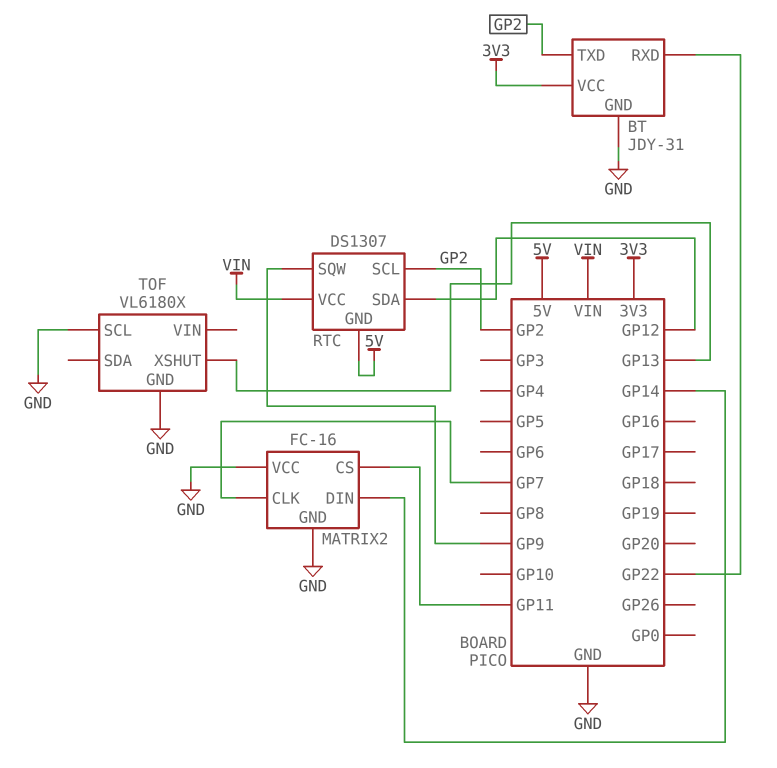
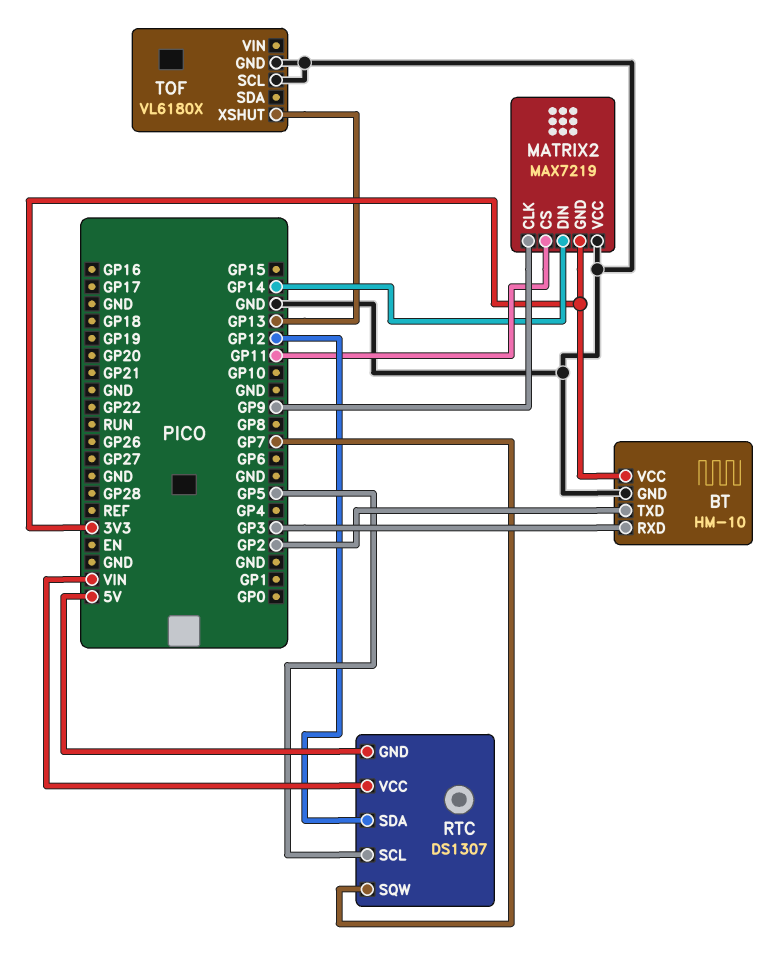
BT: JDY-31 -> HM-10
BT pin RXD: GP22 -> GP3
MATRIX2: FC-16 -> MAX7219
MATRIX2 pin CLK: GP7 -> GP9
MATRIX2 pin GND: GND -> 3V3
RTC pin SCL: GP2 -> GP5
RTC pin SQW: GP9 -> GP7

